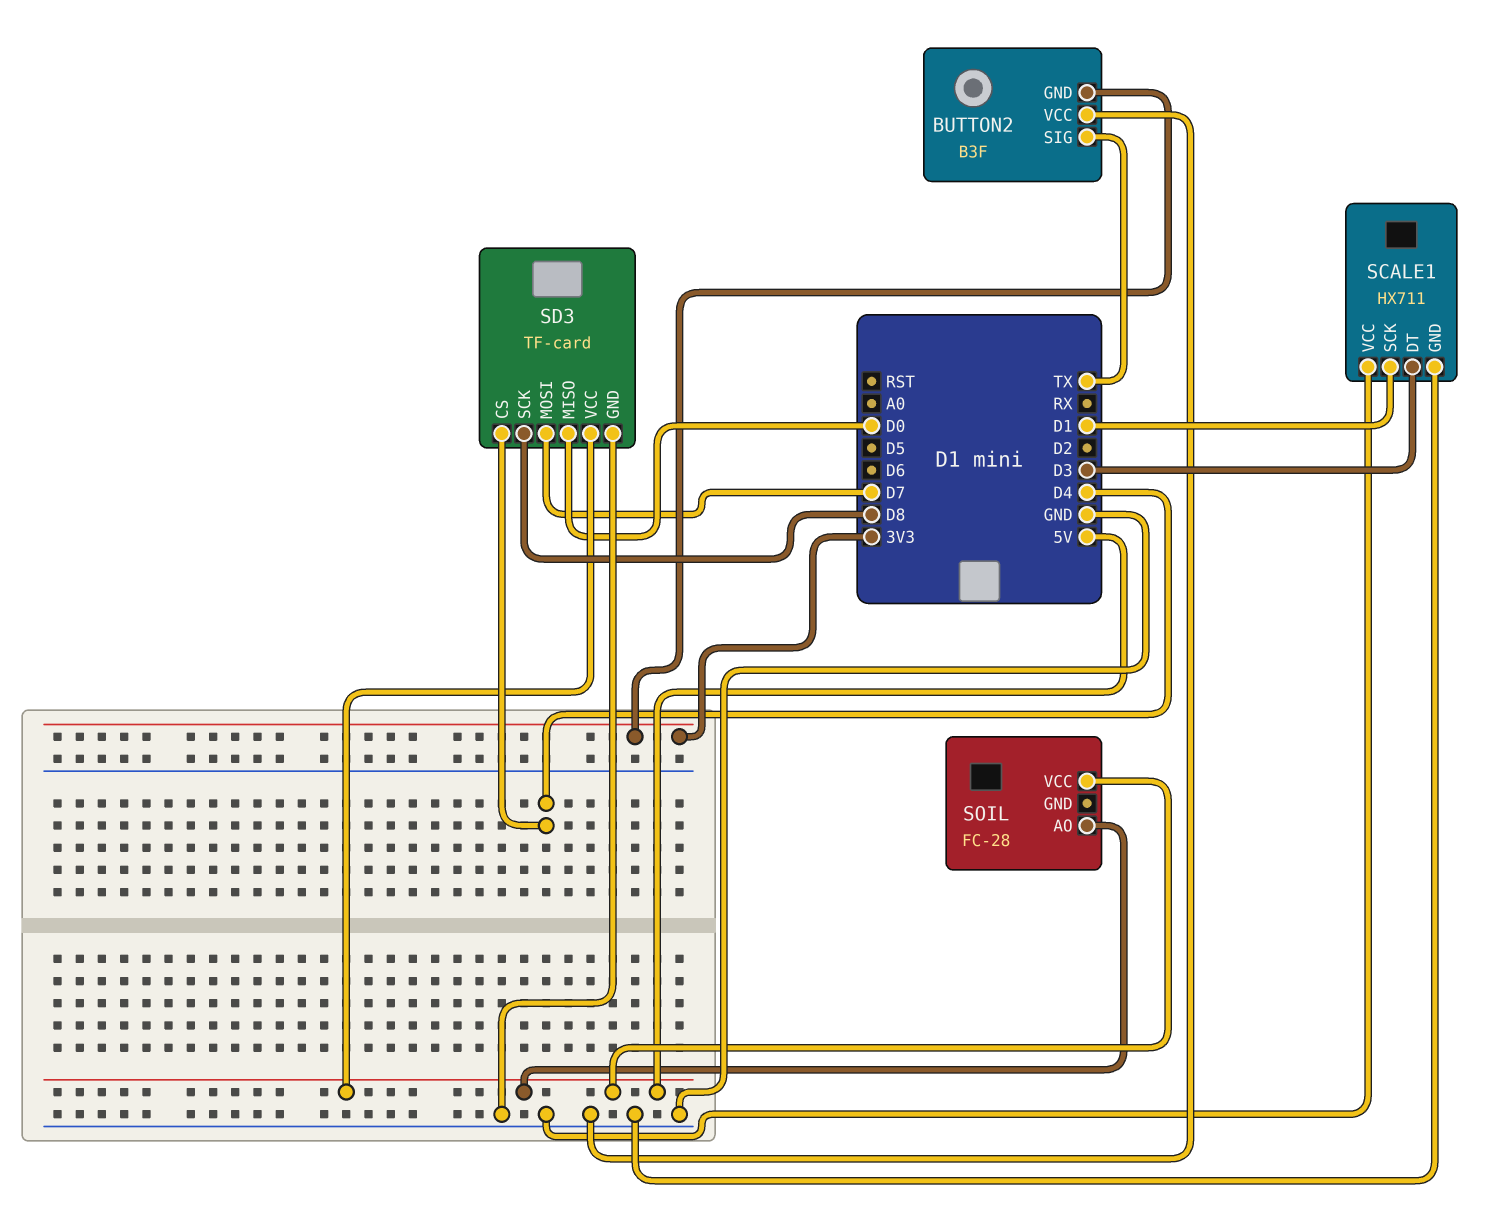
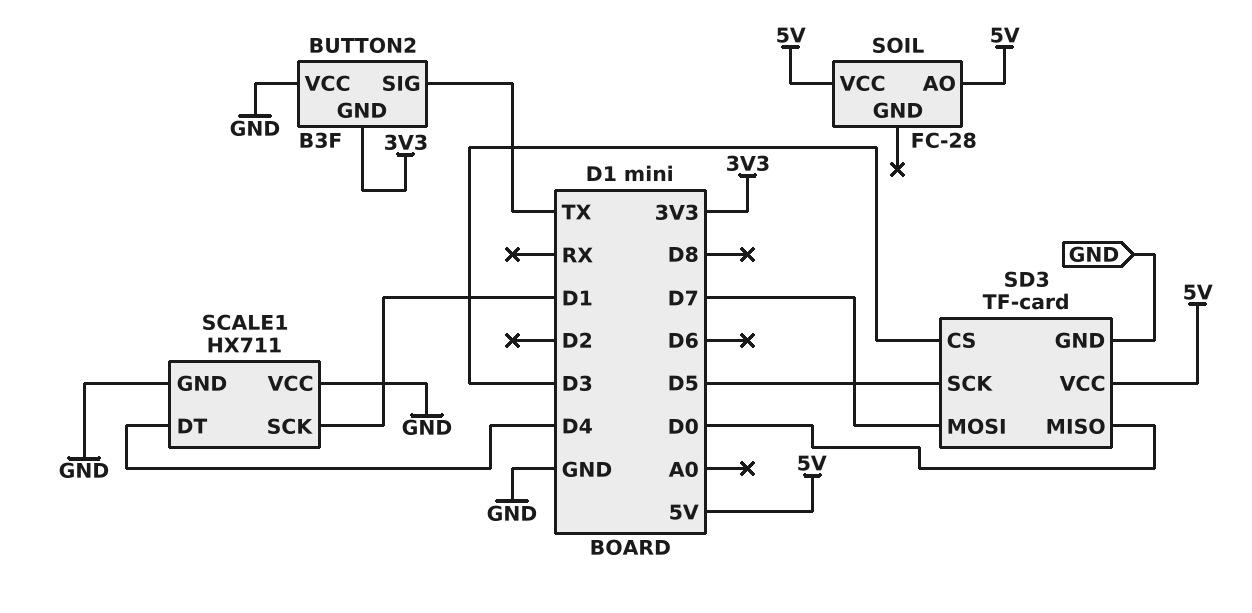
SCALE1 pin DT: D3 -> D4
SD3 pin CS: D4 -> D3
SD3 pin SCK: D8 -> D5

